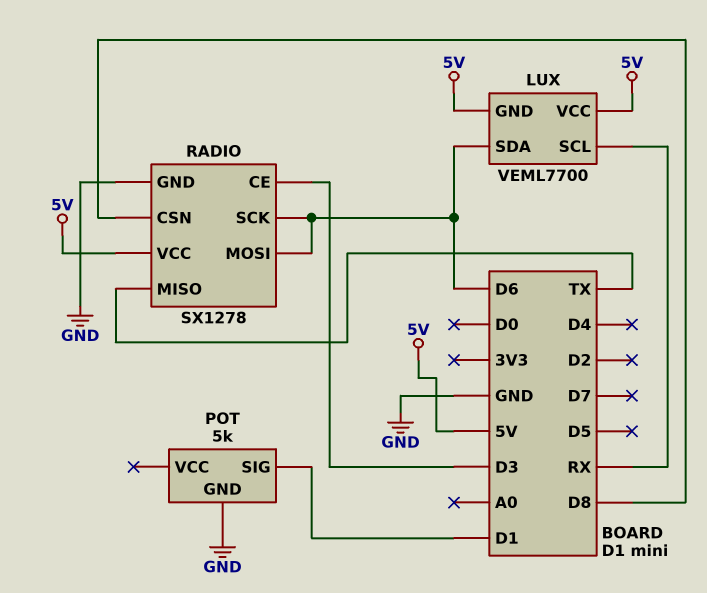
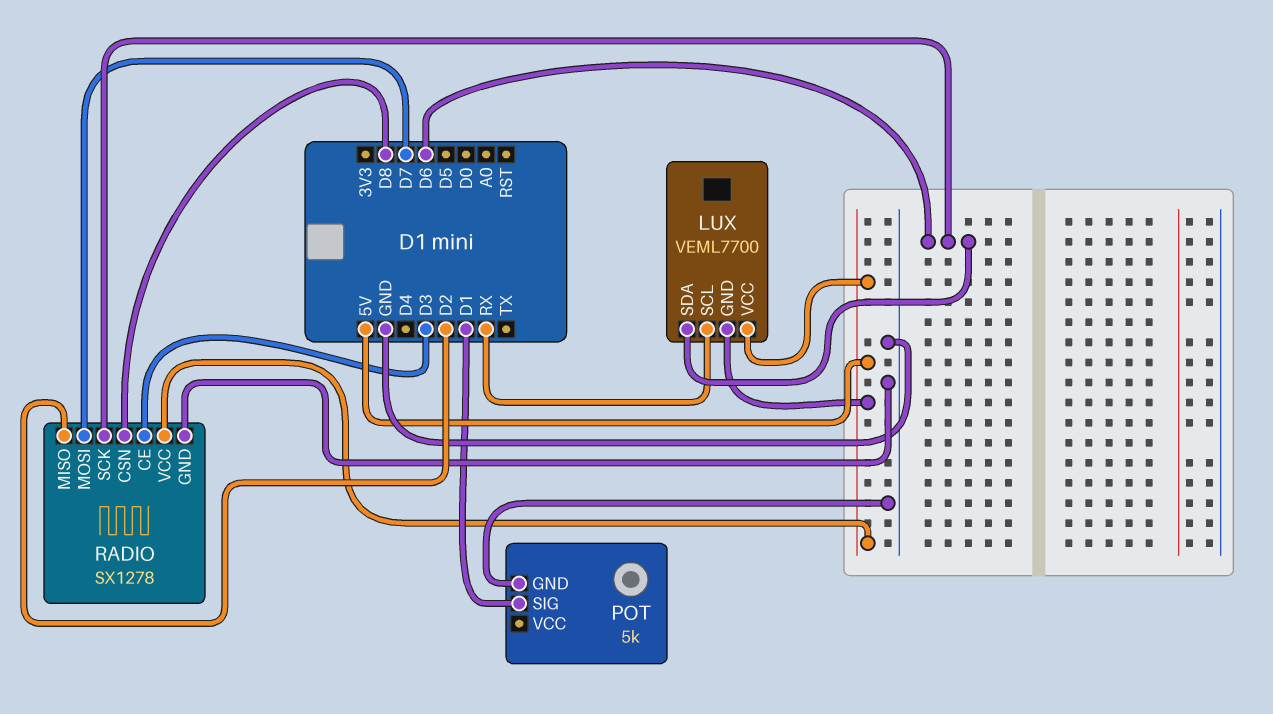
RADIO pin MISO: TX -> D2
RADIO pin MOSI: D6 -> D7

